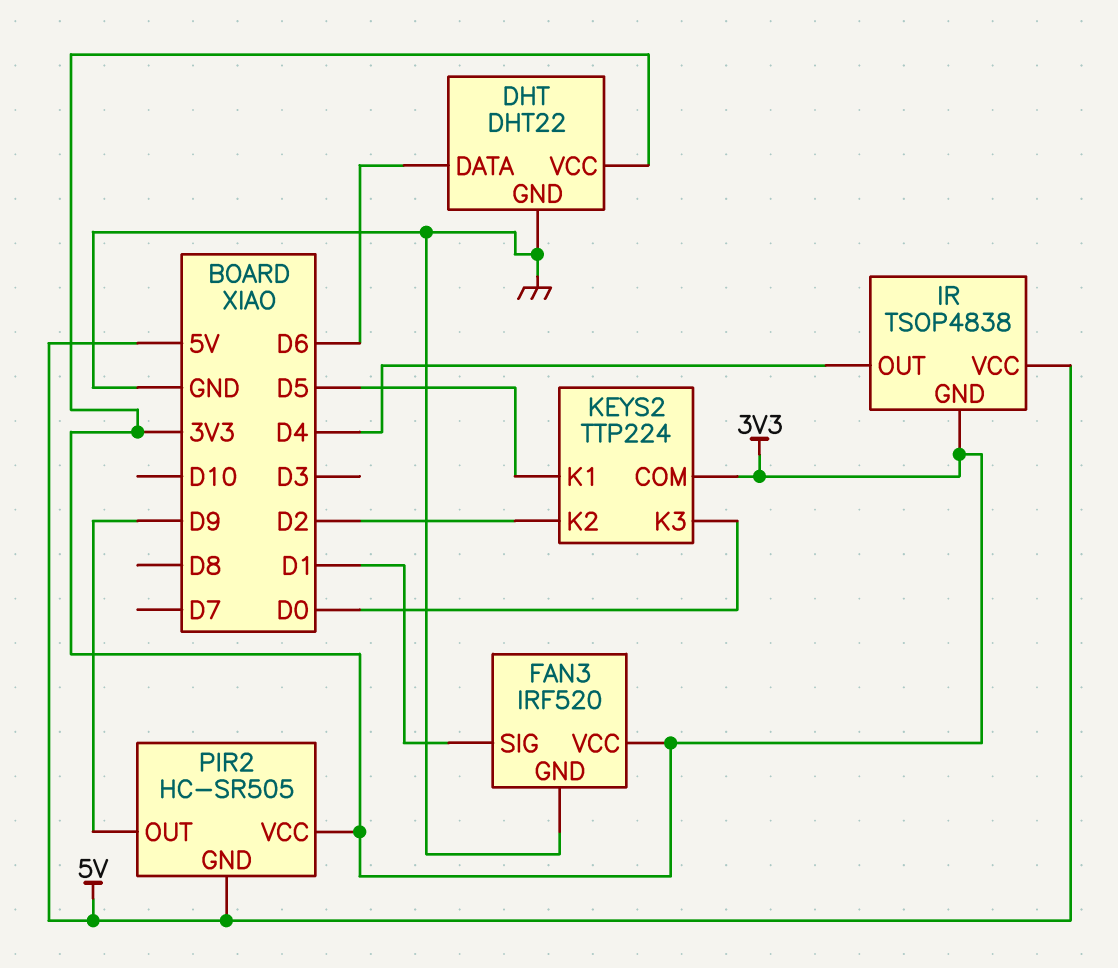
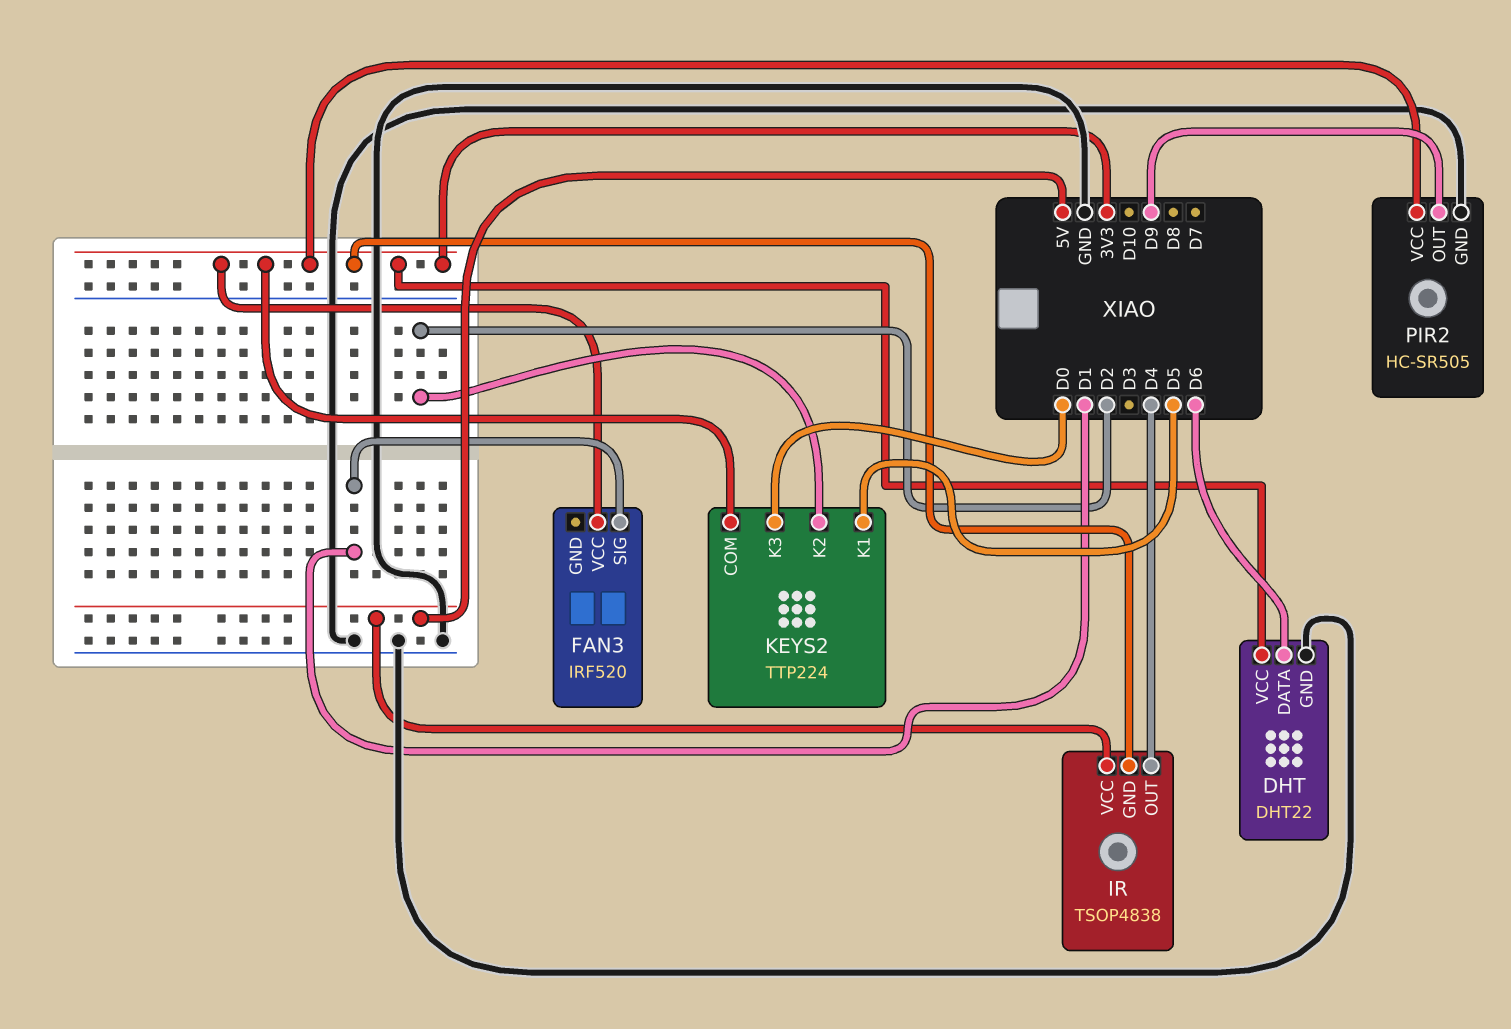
FAN3 pin GND: GND -> none
PIR2 pin GND: 5V -> GND

